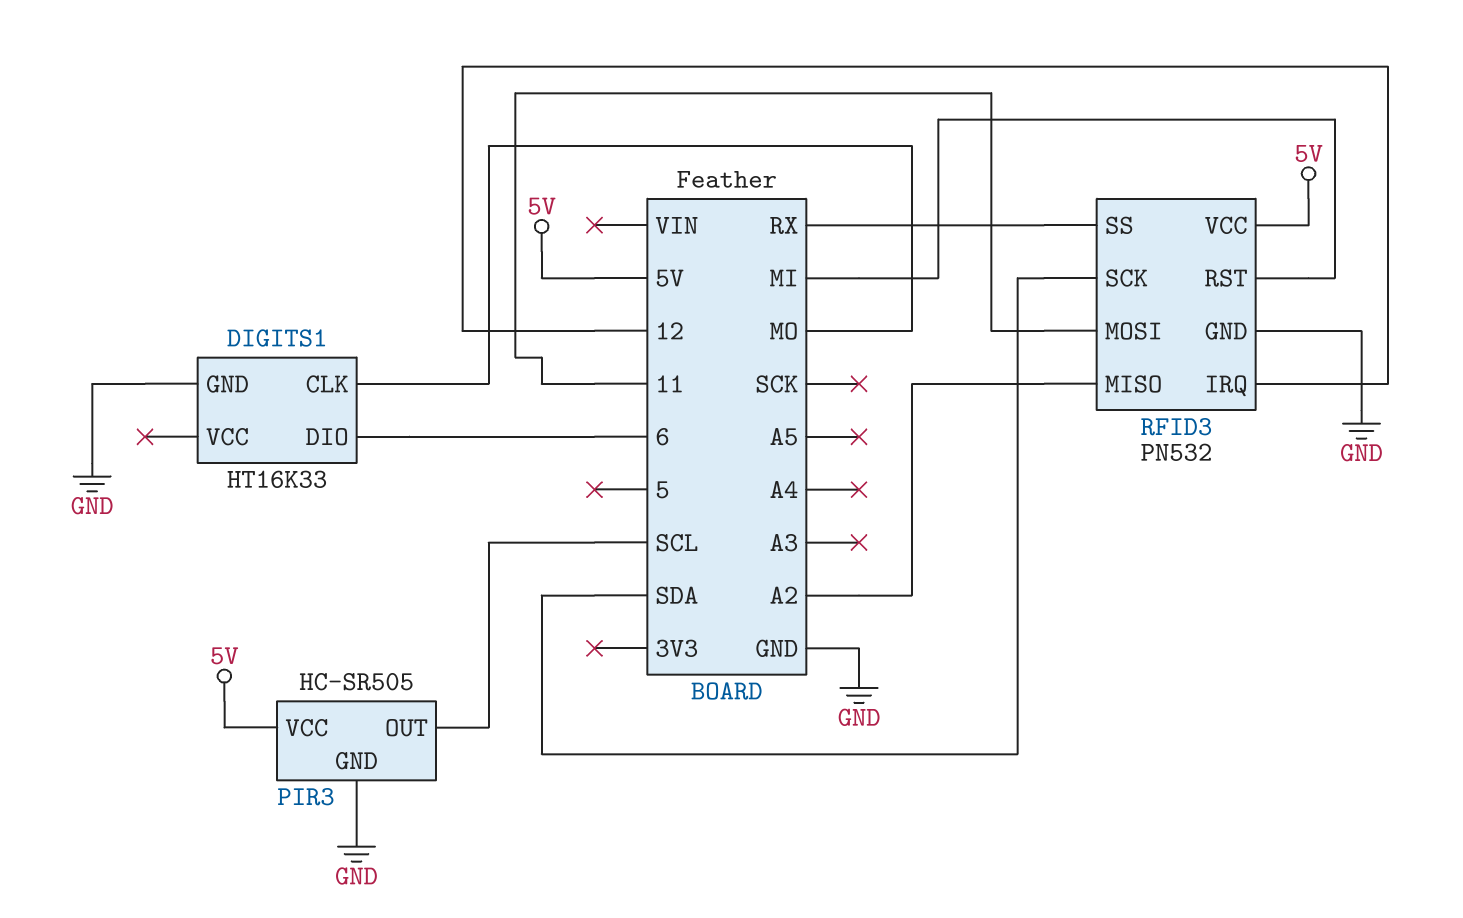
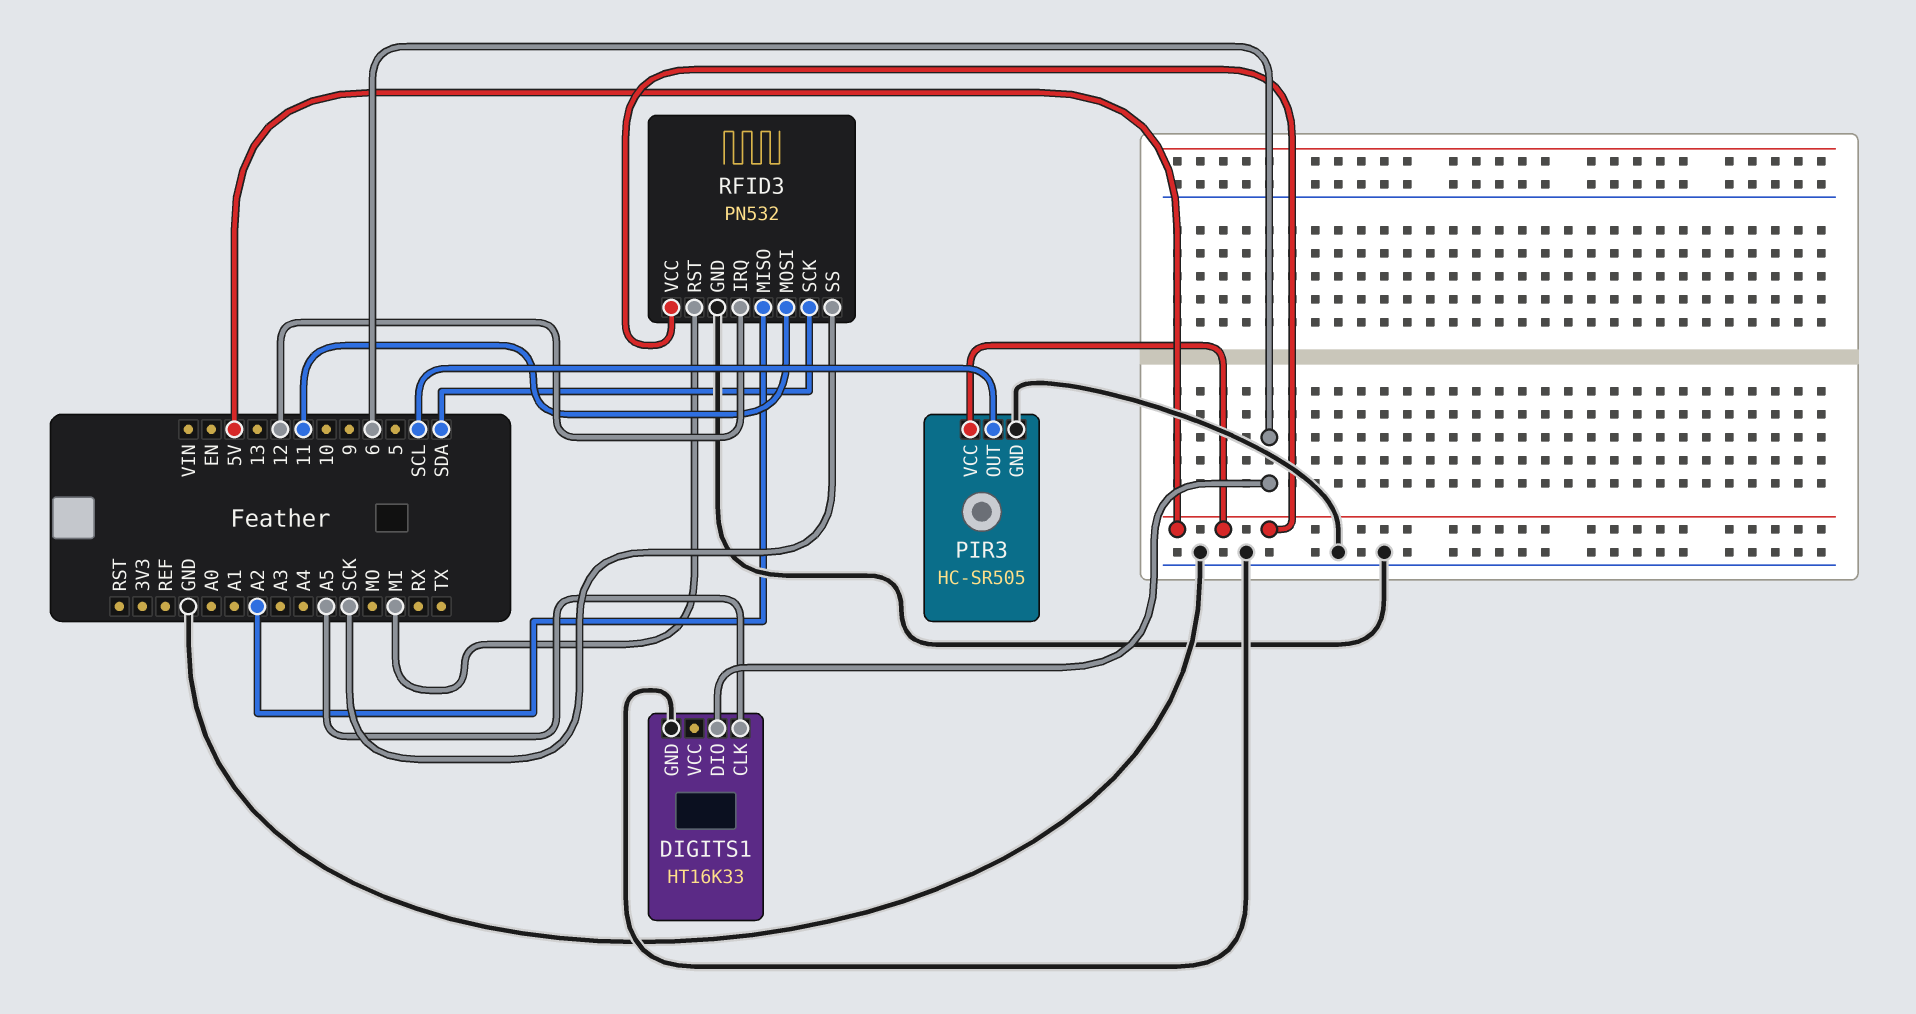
DIGITS1 pin CLK: MO -> A5
RFID3 pin SS: RX -> SCK

